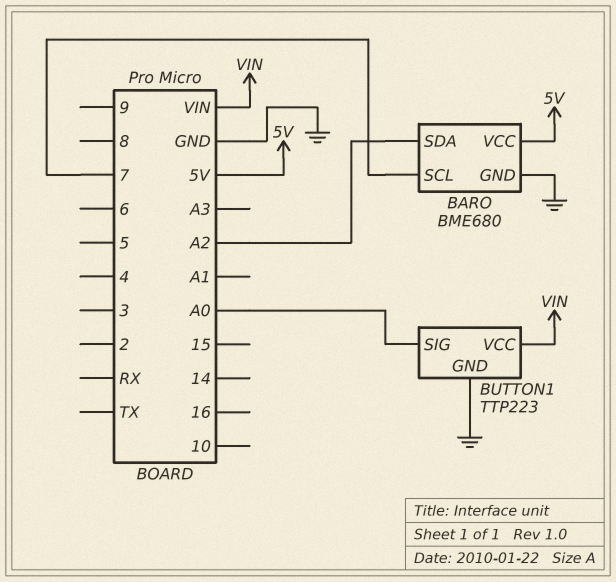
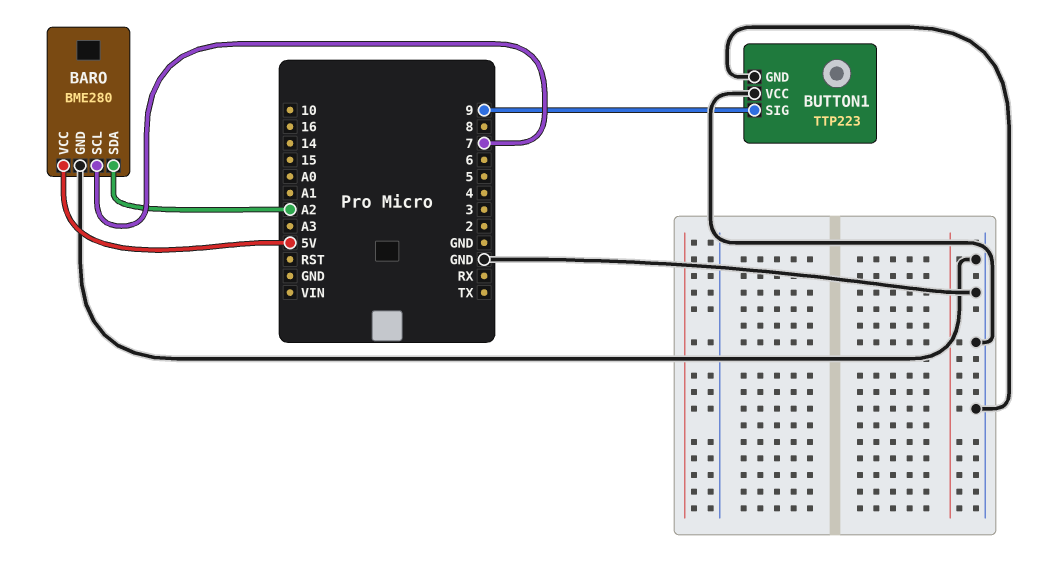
BARO: BME680 -> BME280
BUTTON1 pin SIG: A0 -> 9
BUTTON1 pin VCC: VIN -> GND

